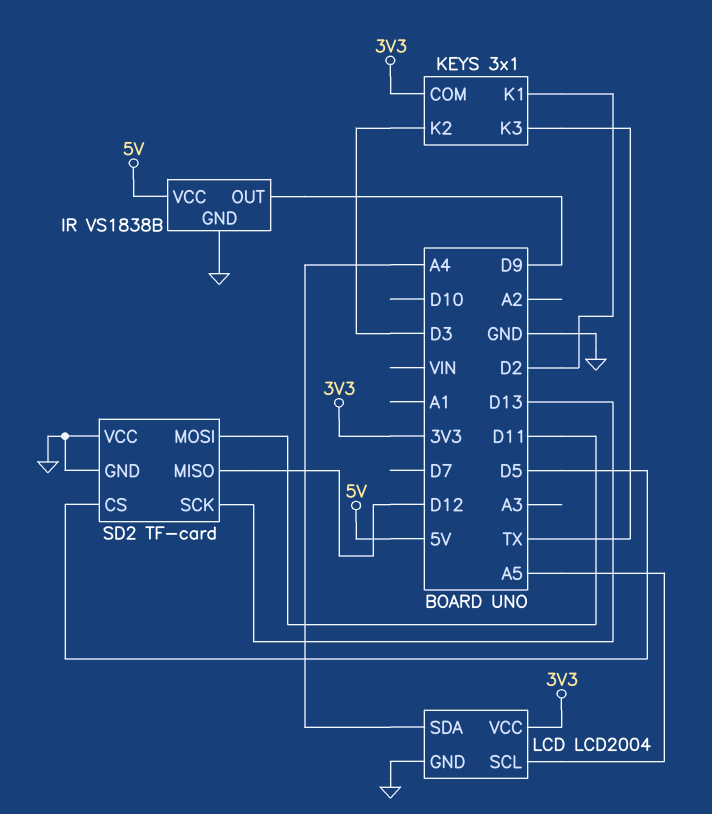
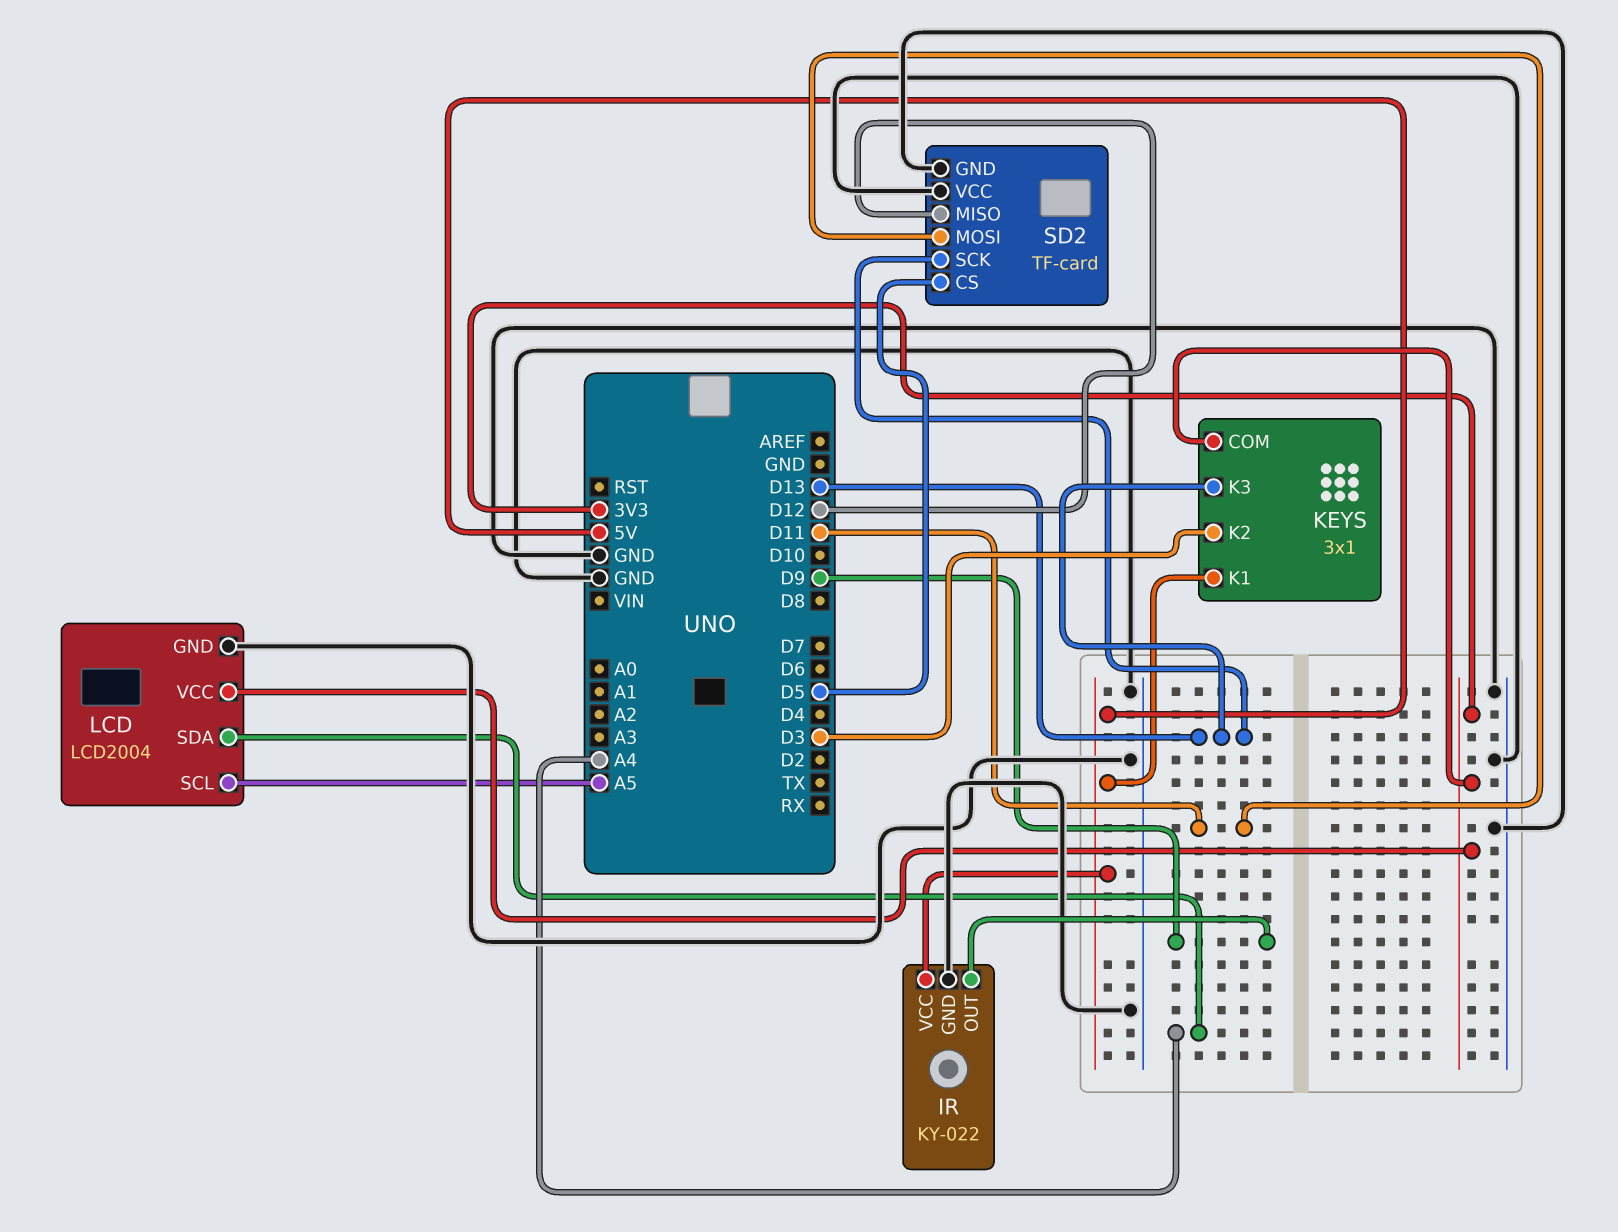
IR: VS1838B -> KY-022
KEYS pin K1: D2 -> 5V
KEYS pin K3: TX -> D13

